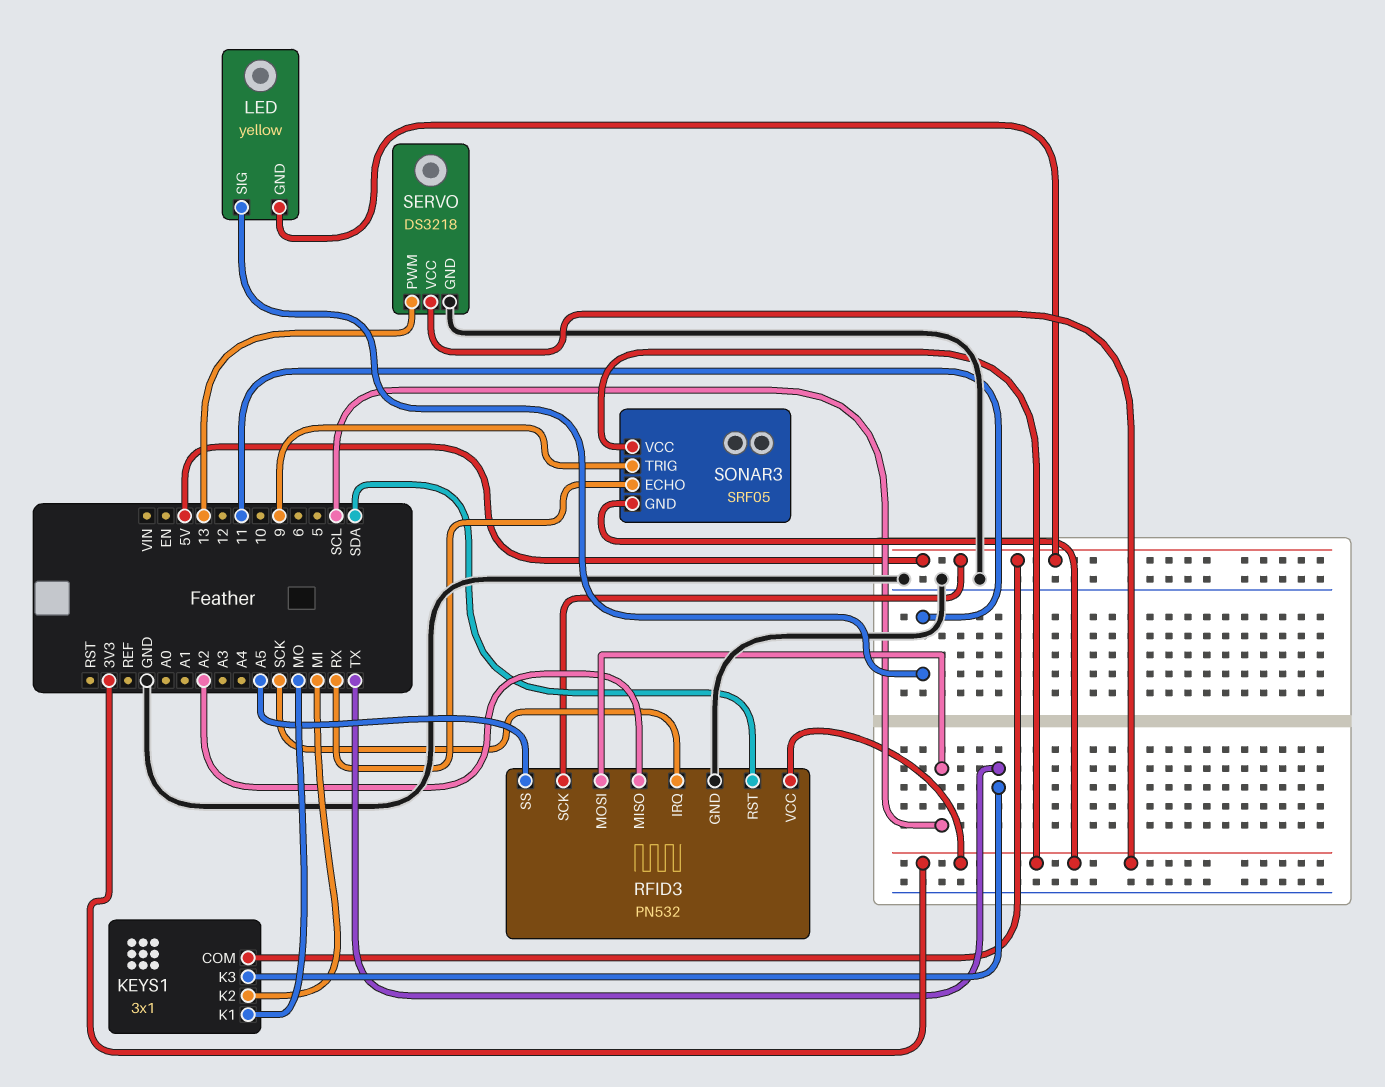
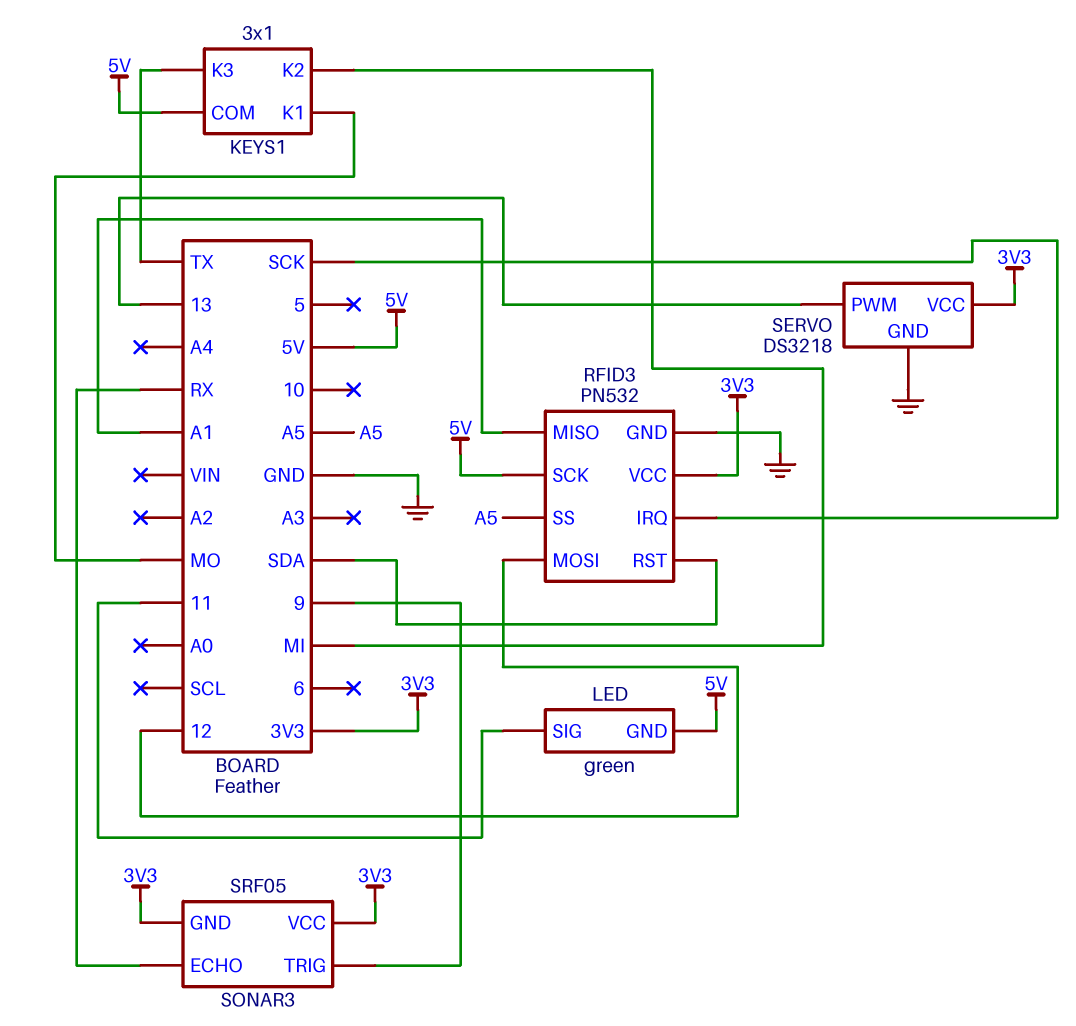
LED: yellow -> green
RFID3 pin MISO: A2 -> A1
RFID3 pin MOSI: SCL -> 12

